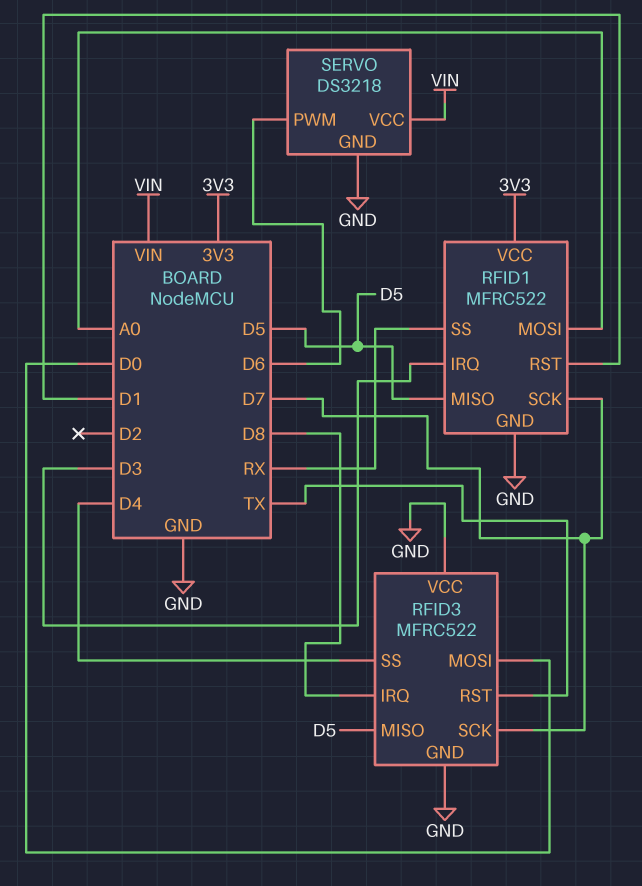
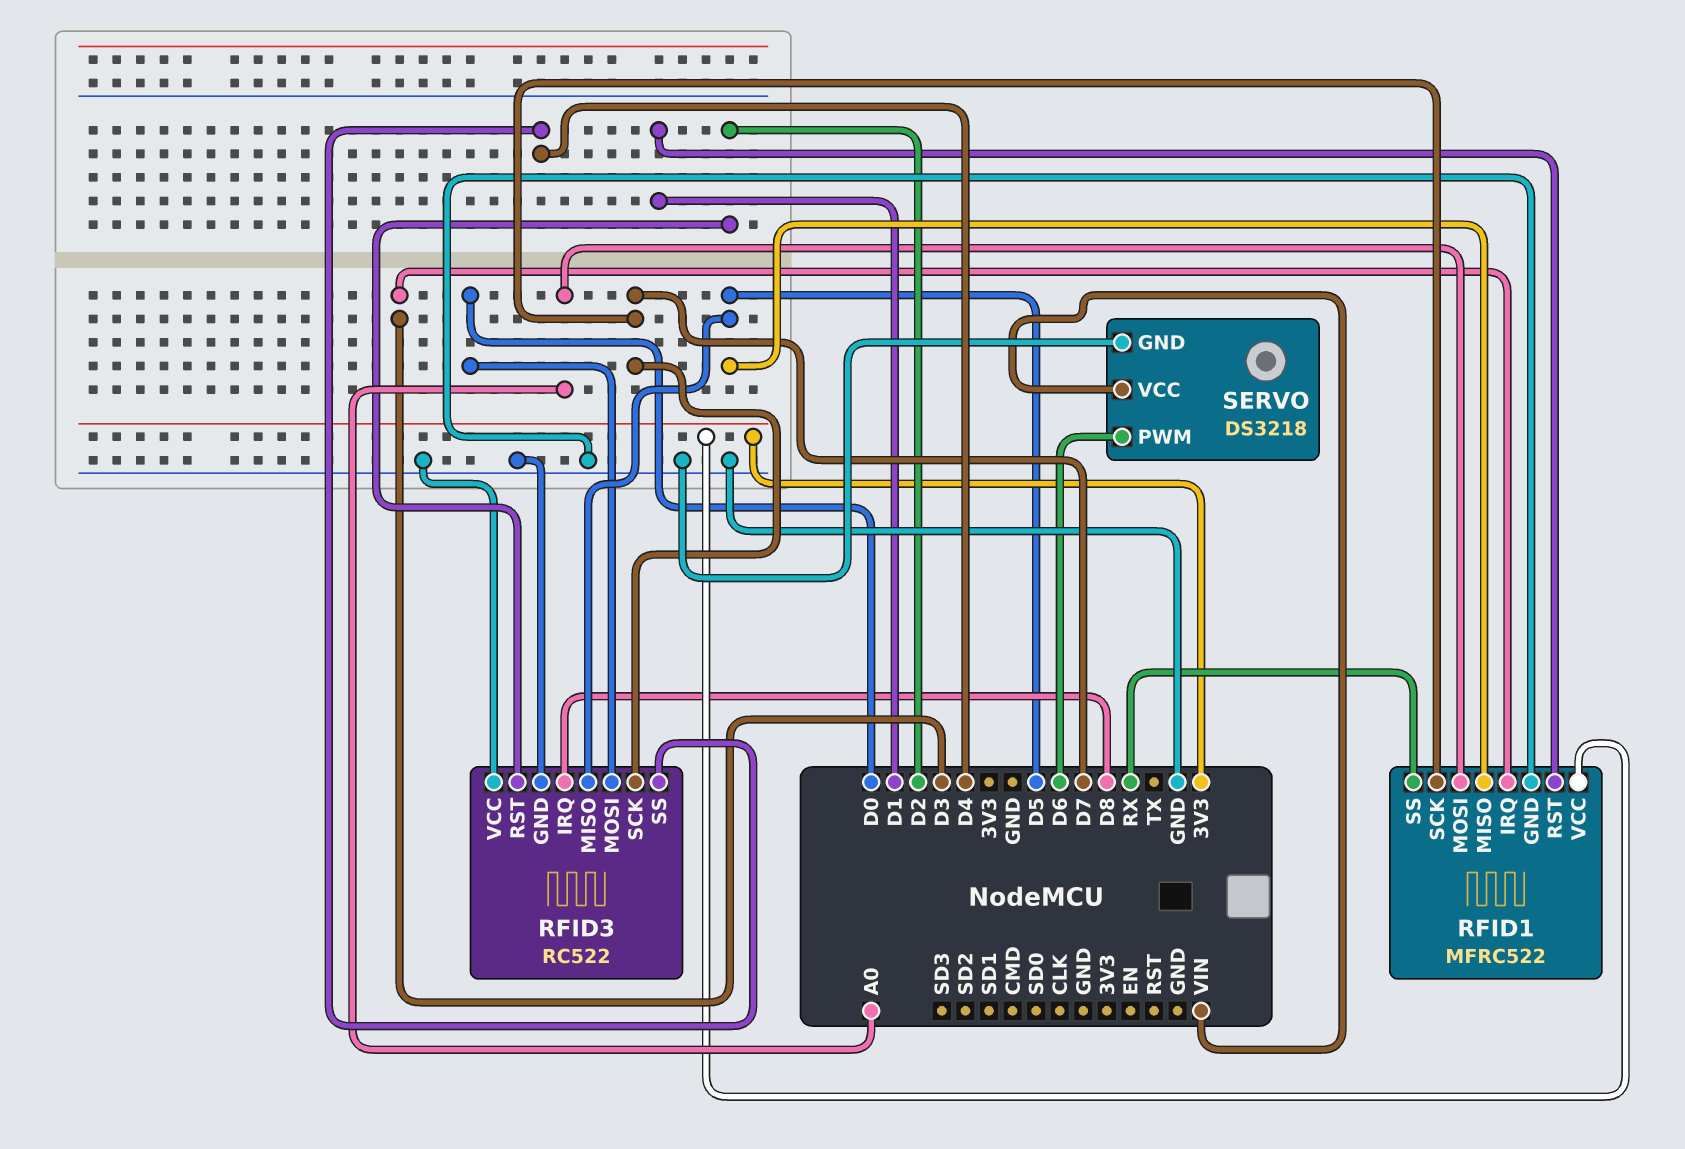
RFID3: MFRC522 -> RC522
RFID3 pin RST: TX -> D2

